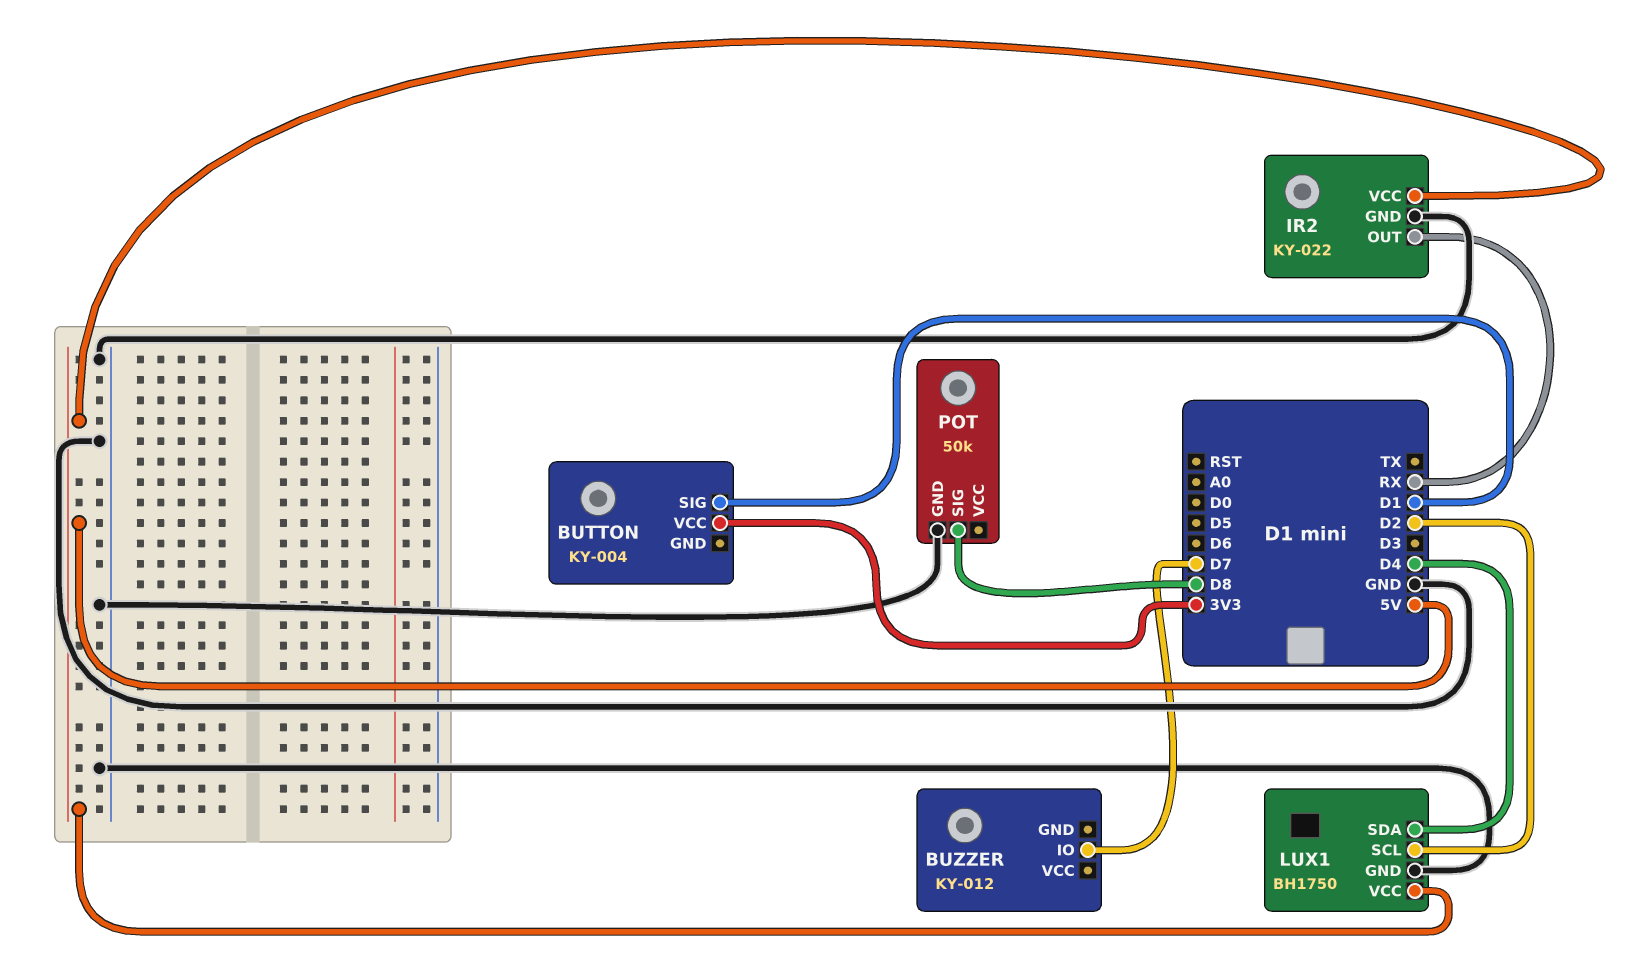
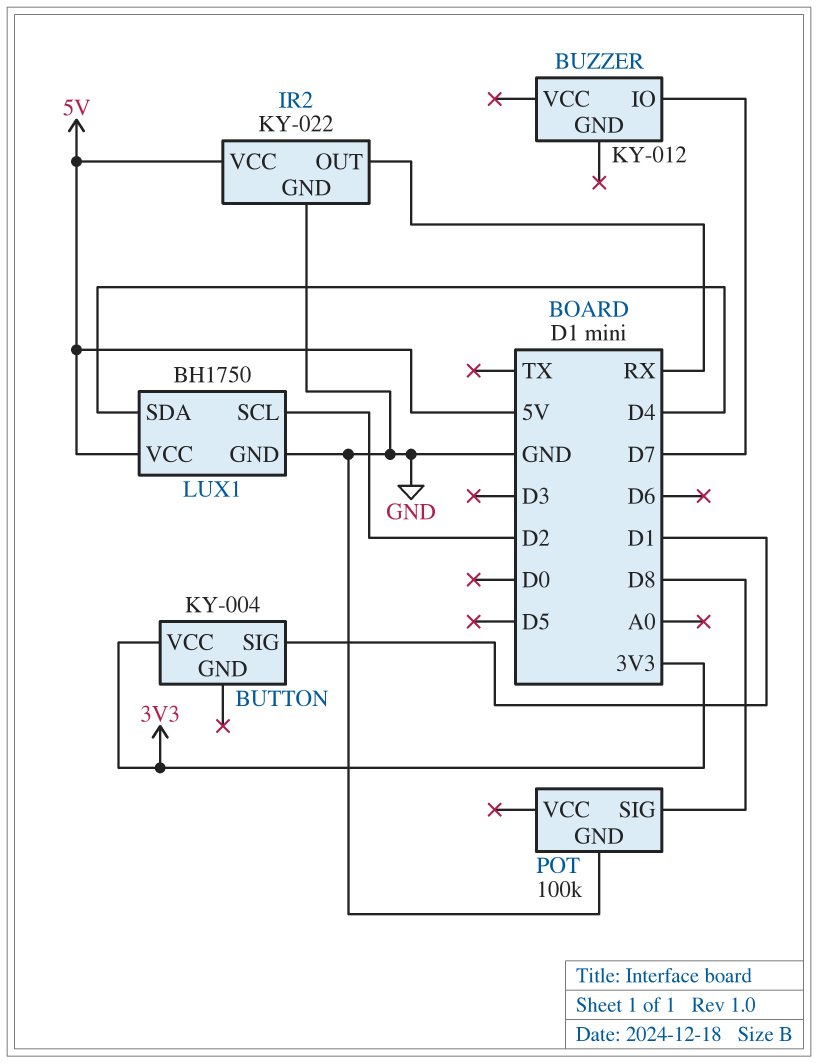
POT: 50k -> 100k

